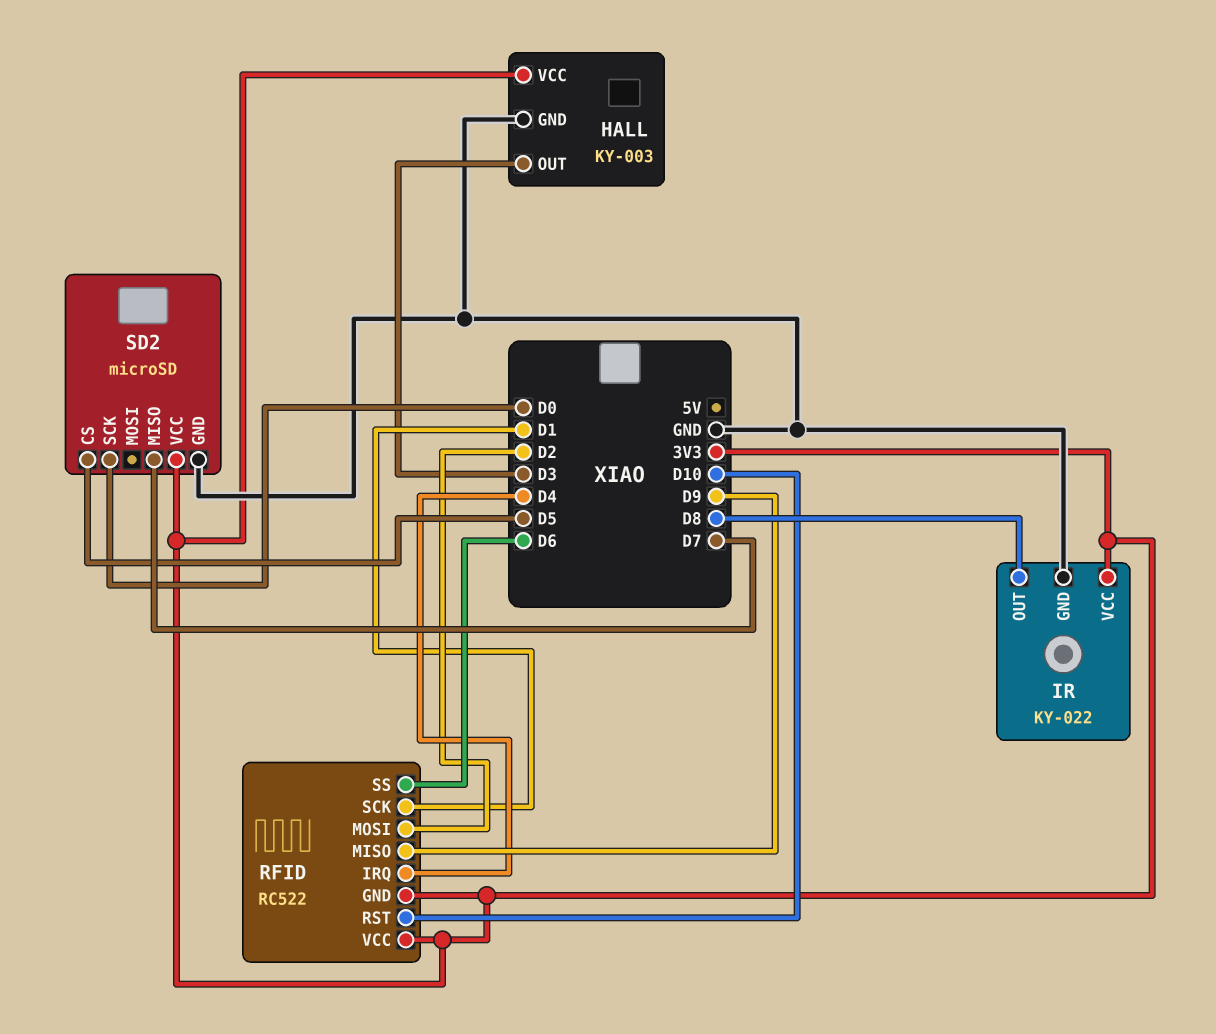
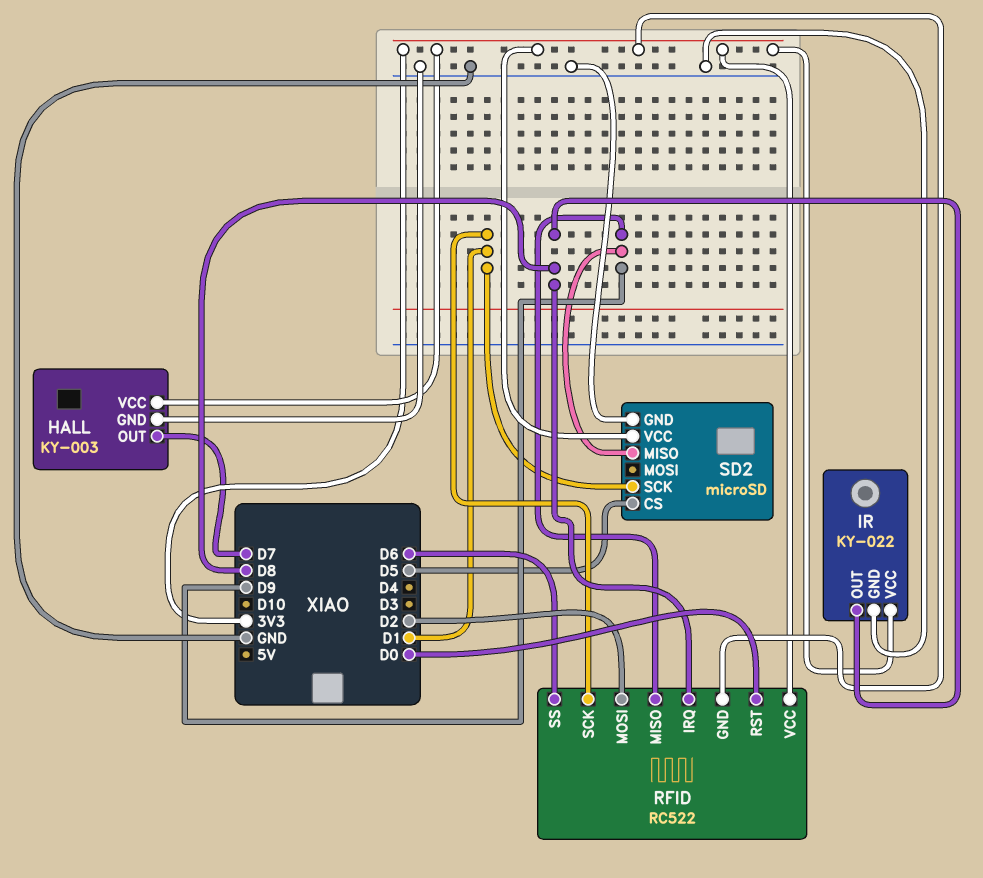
HALL pin OUT: D3 -> D7
RFID pin IRQ: D4 -> D8
RFID pin RST: D10 -> D0
SD2 pin MISO: D7 -> D9
SD2 pin SCK: D0 -> D1

